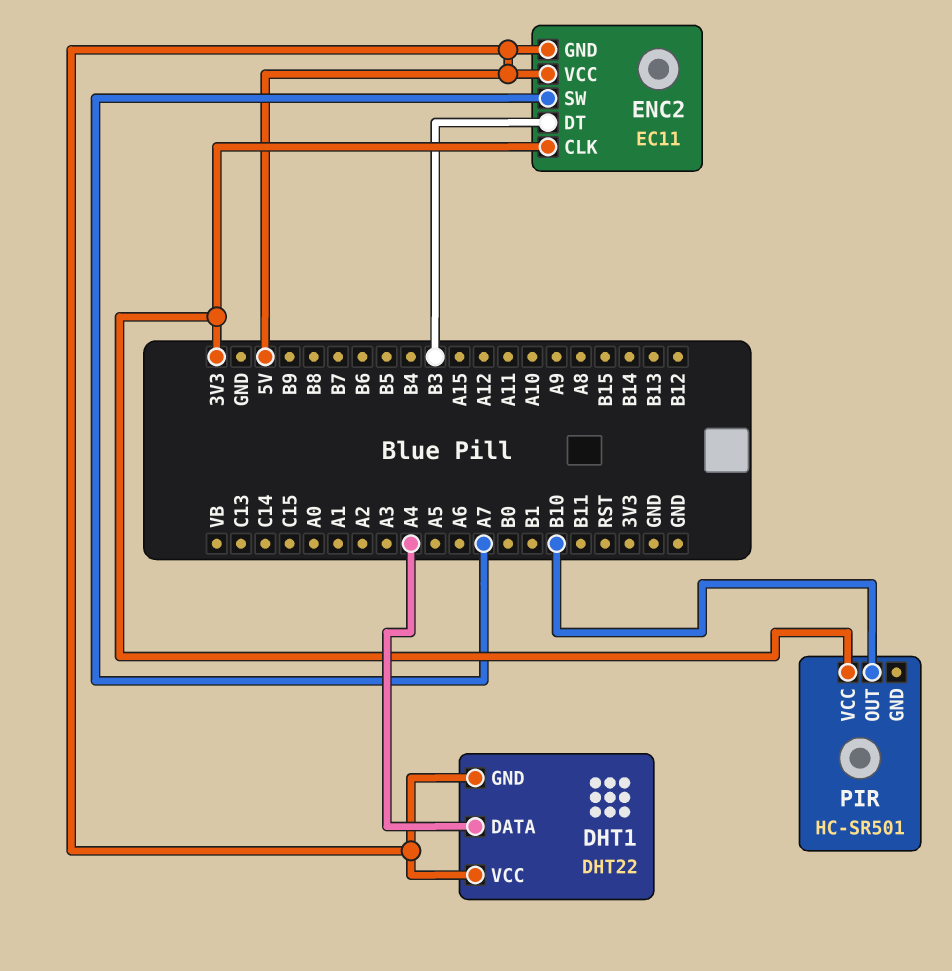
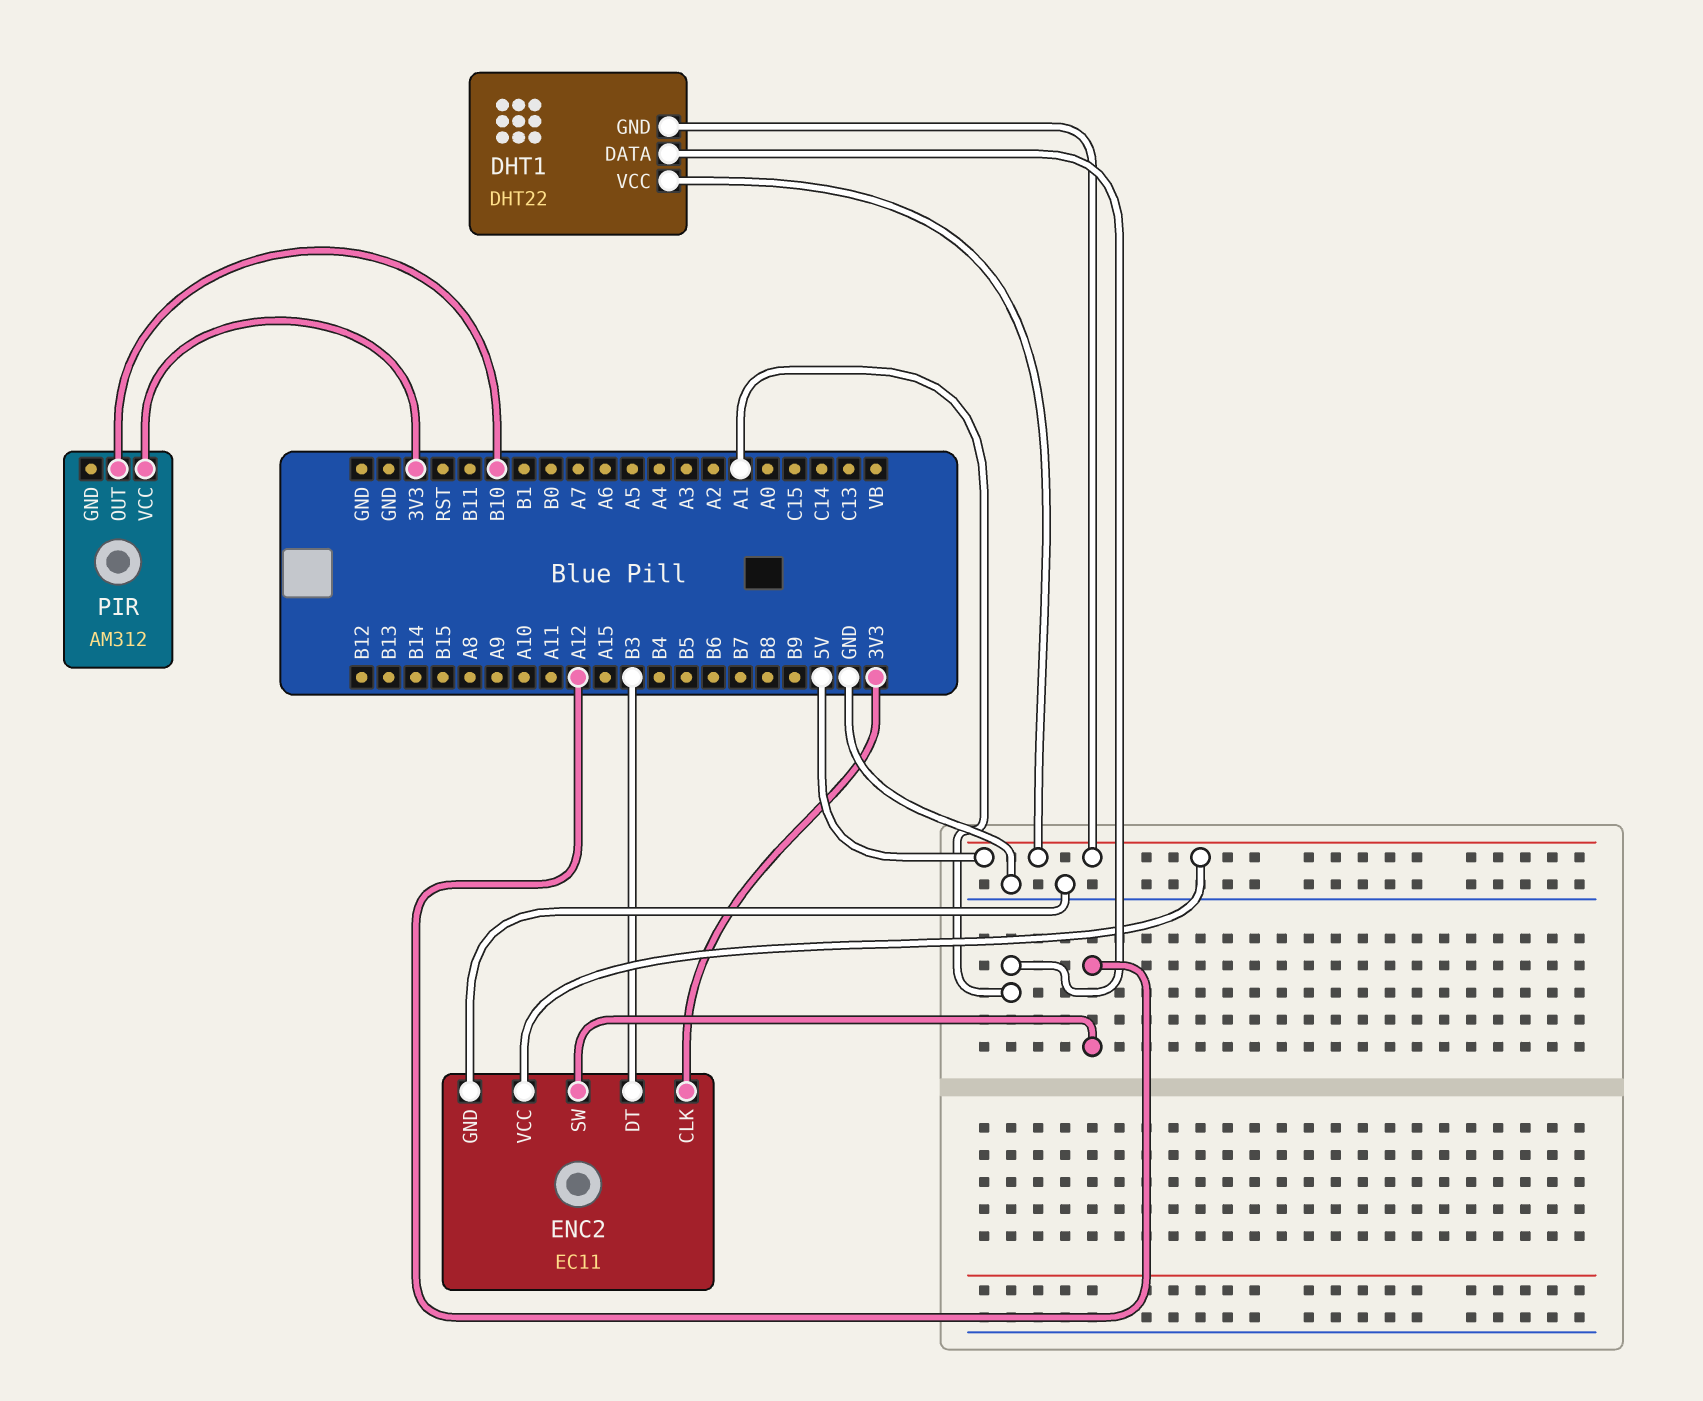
DHT1 pin DATA: A4 -> A1
ENC2 pin GND: 5V -> GND
ENC2 pin SW: A7 -> A12
PIR: HC-SR501 -> AM312

